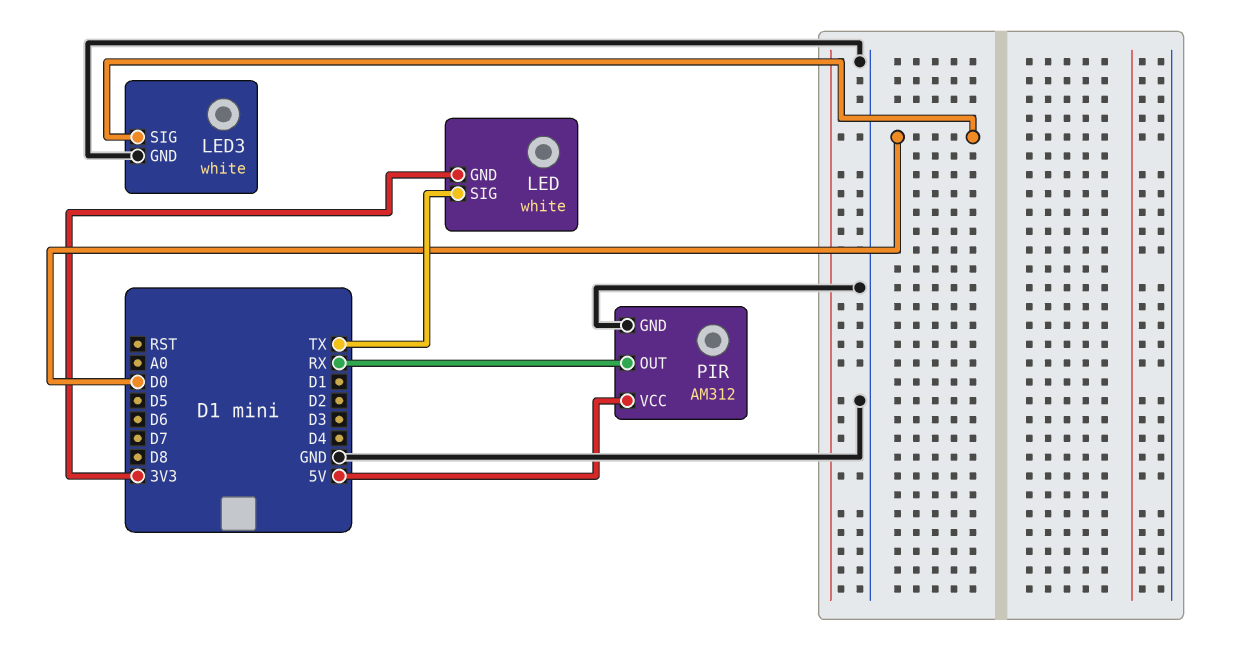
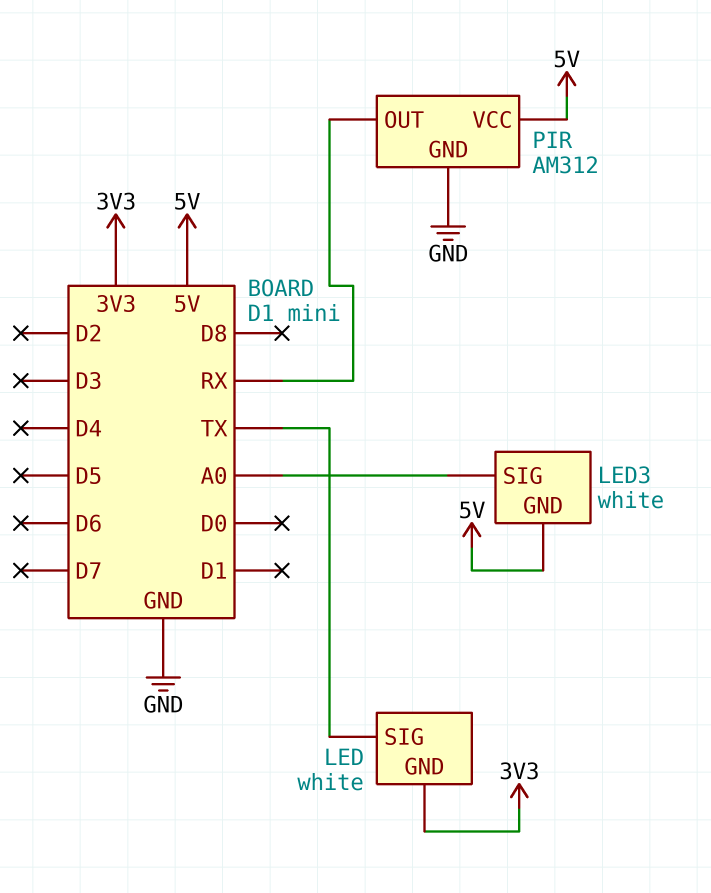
LED3 pin GND: GND -> 5V
LED3 pin SIG: D0 -> A0

